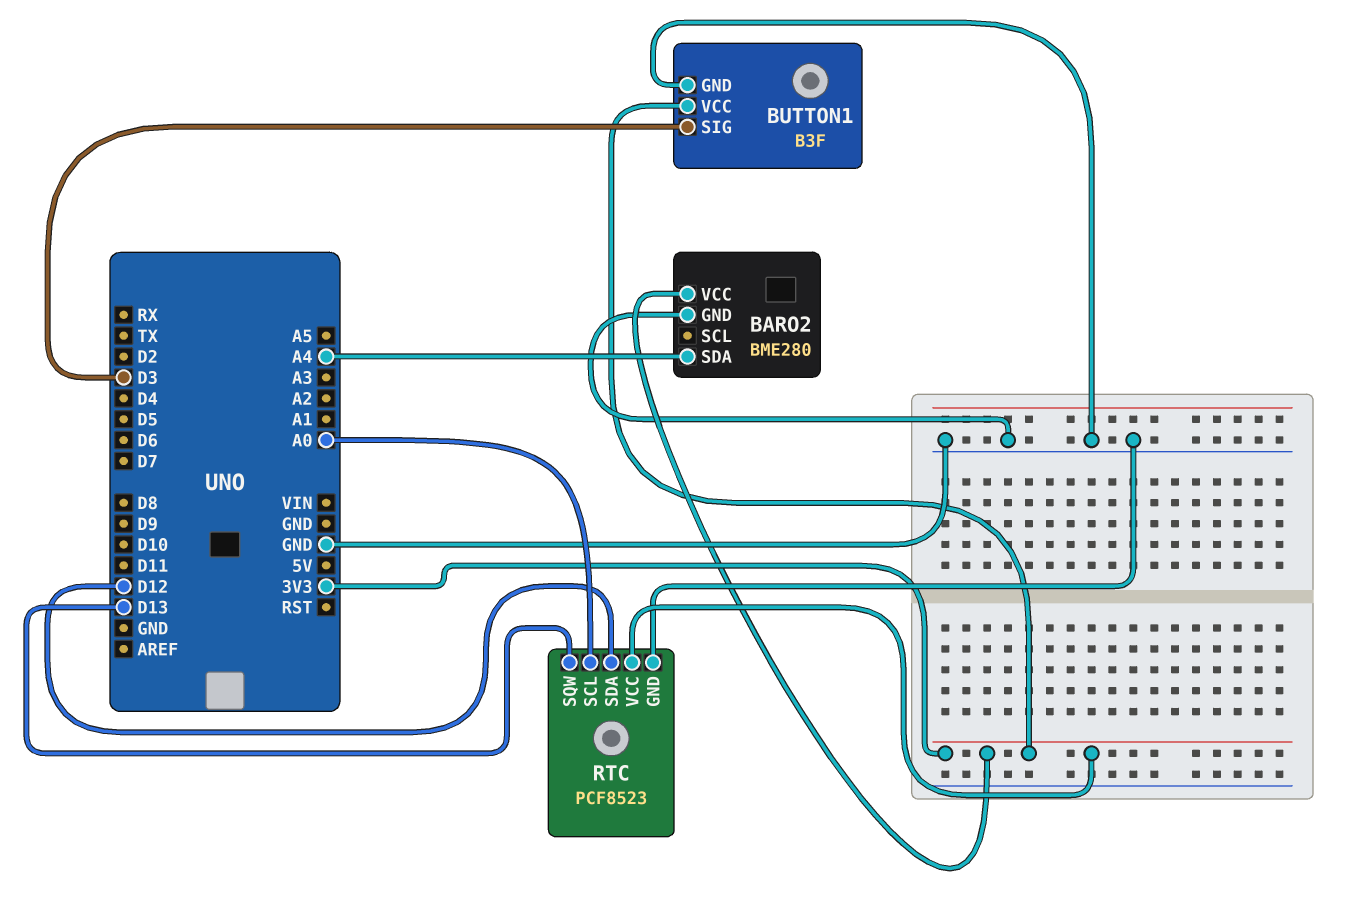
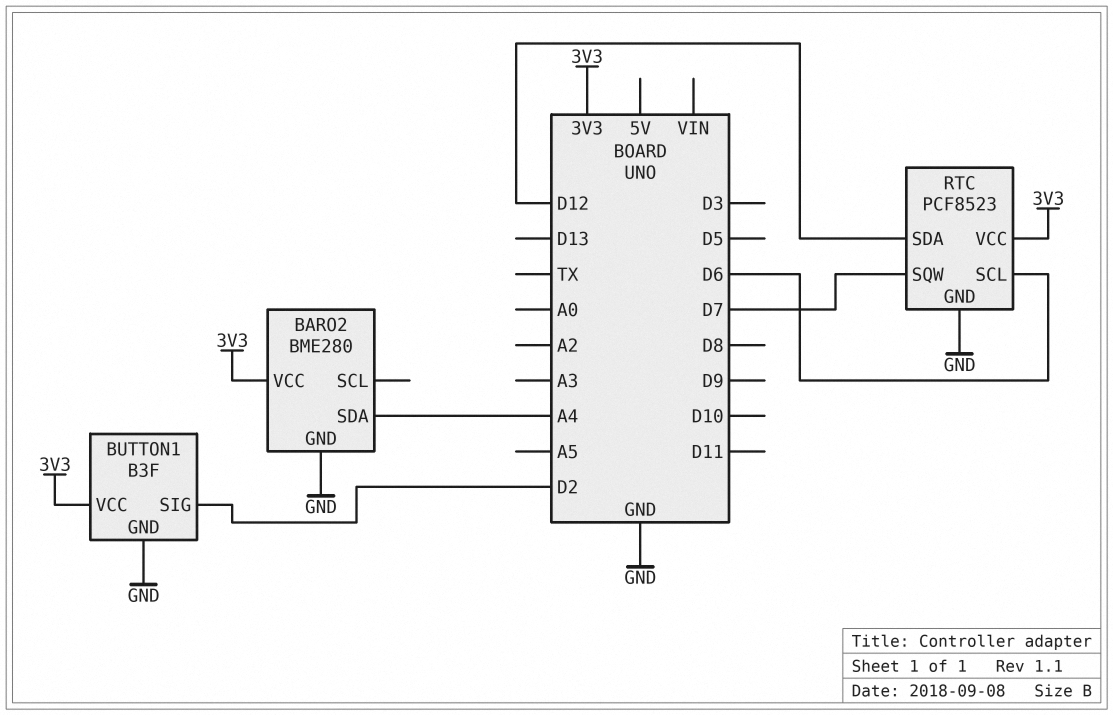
BUTTON1 pin SIG: D3 -> D2
RTC pin SCL: A0 -> D6
RTC pin SQW: D13 -> D7

